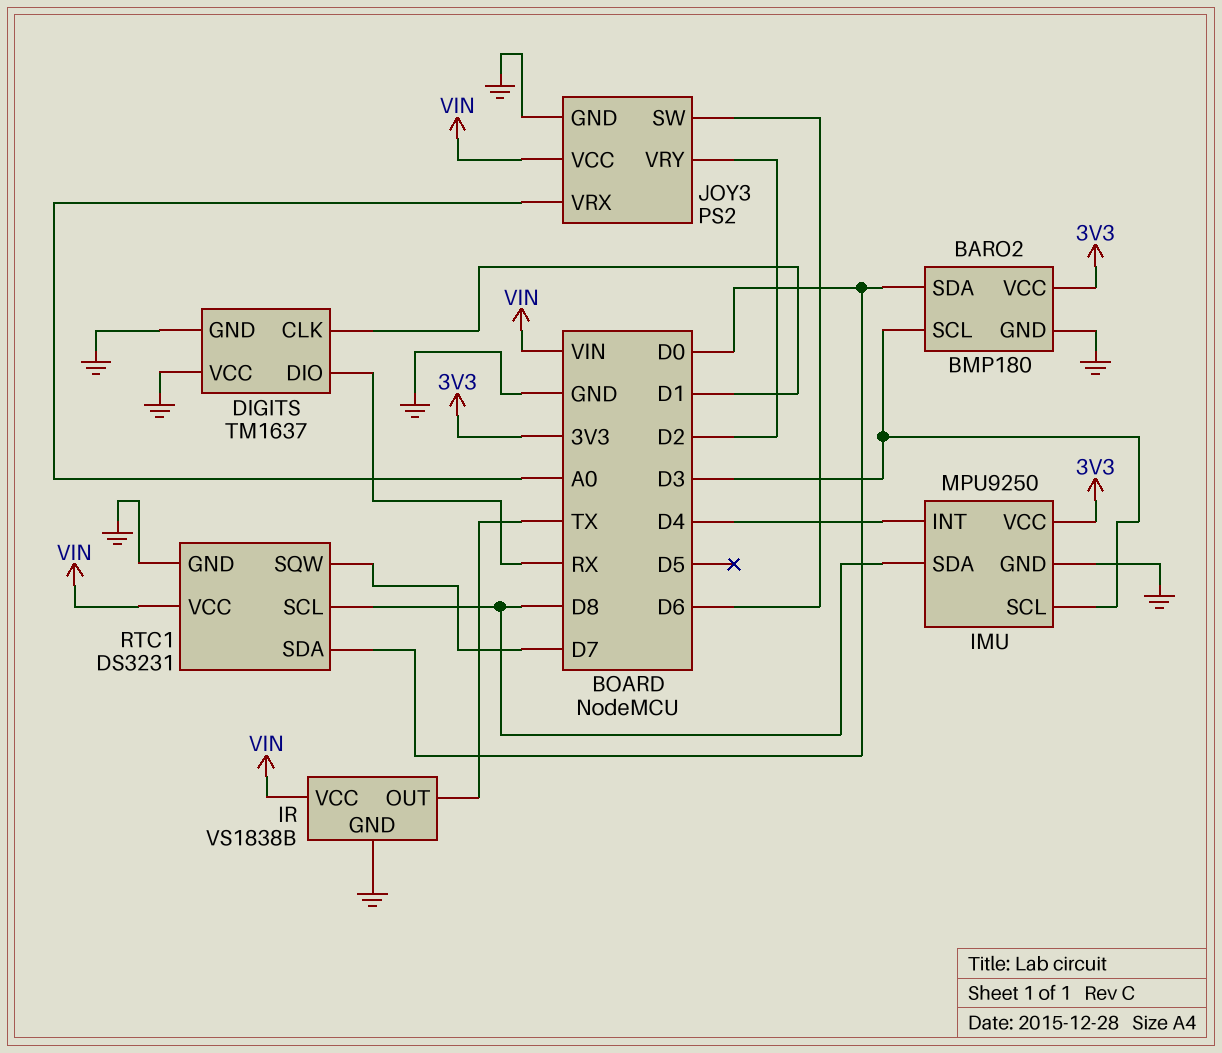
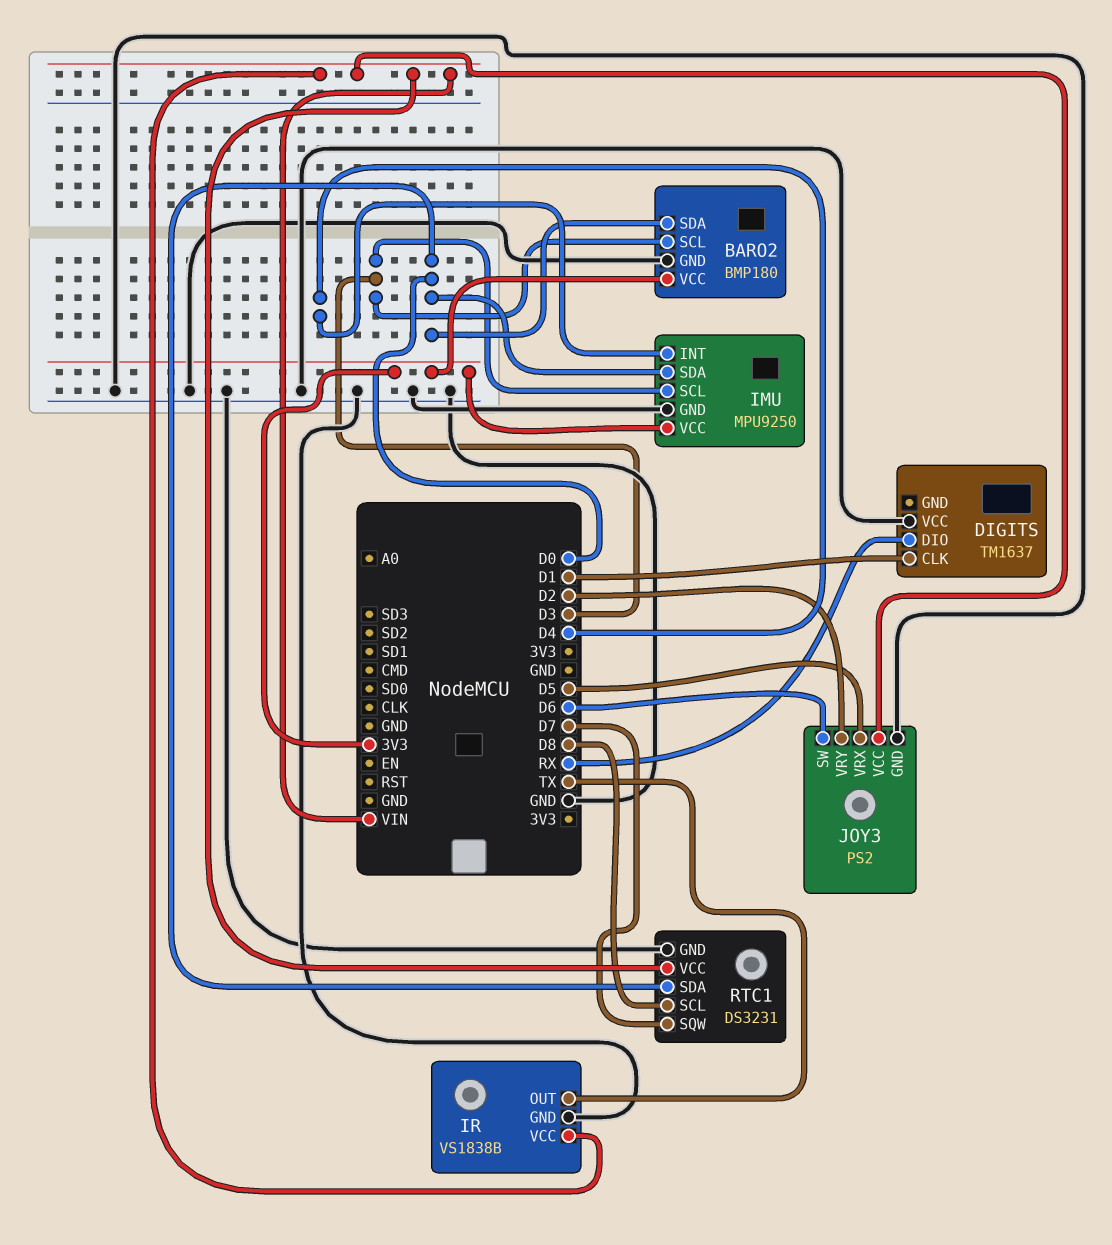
DIGITS pin GND: GND -> none
IMU pin SDA: D8 -> D0
JOY3 pin VRX: A0 -> D5

